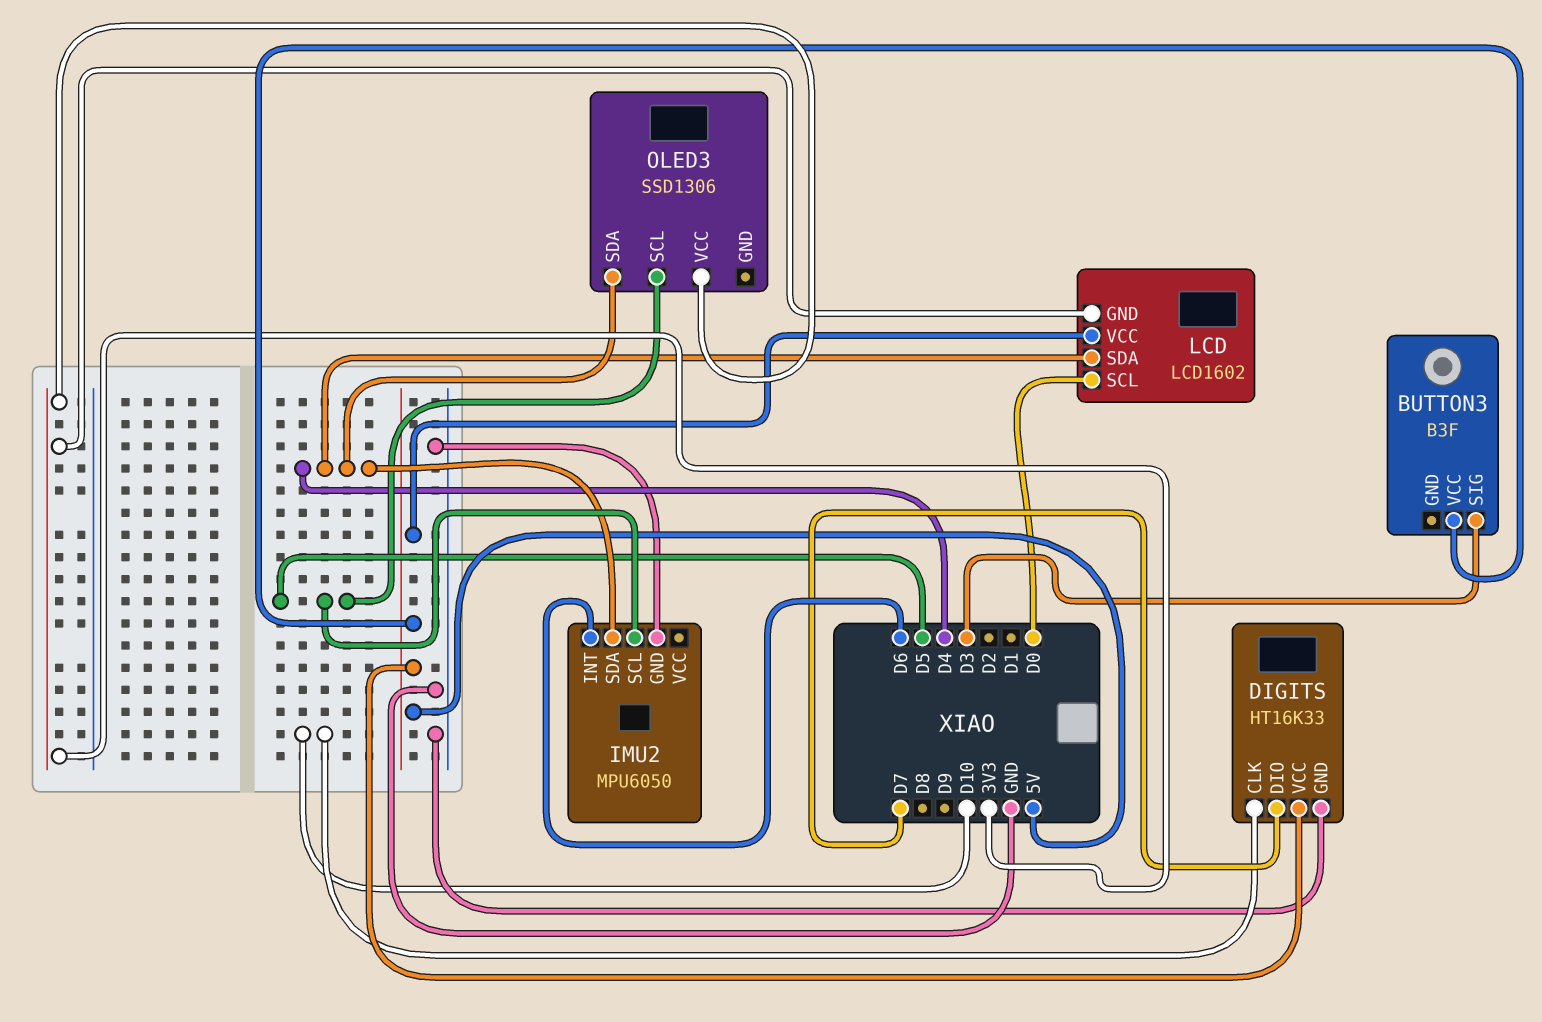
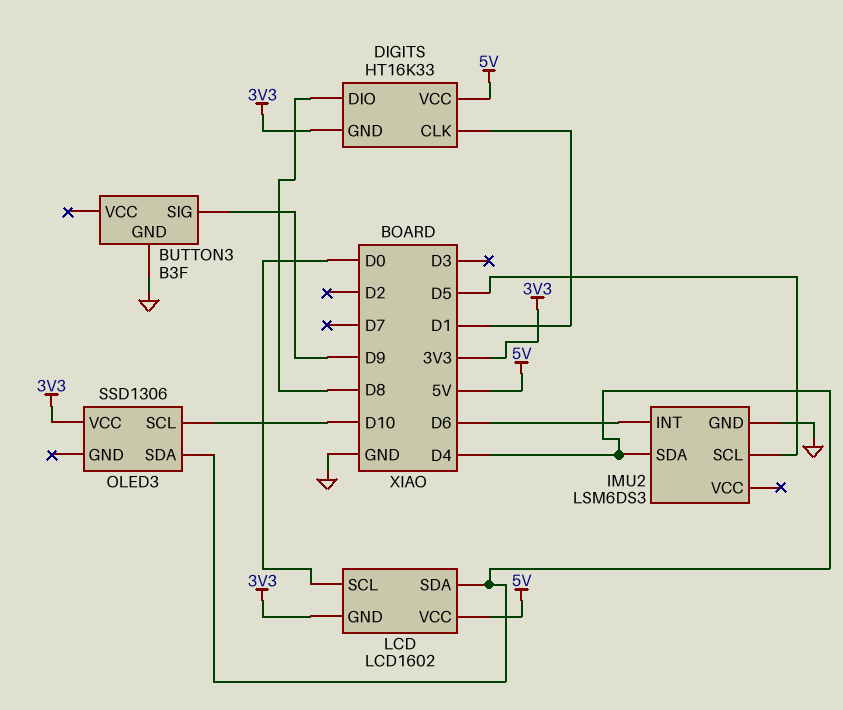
BUTTON3 pin GND: none -> GND
BUTTON3 pin SIG: D3 -> D9
BUTTON3 pin VCC: 5V -> none
DIGITS pin CLK: D10 -> D1
DIGITS pin DIO: D7 -> D8
DIGITS pin GND: GND -> 3V3
IMU2: MPU6050 -> LSM6DS3
OLED3 pin SCL: D5 -> D10

